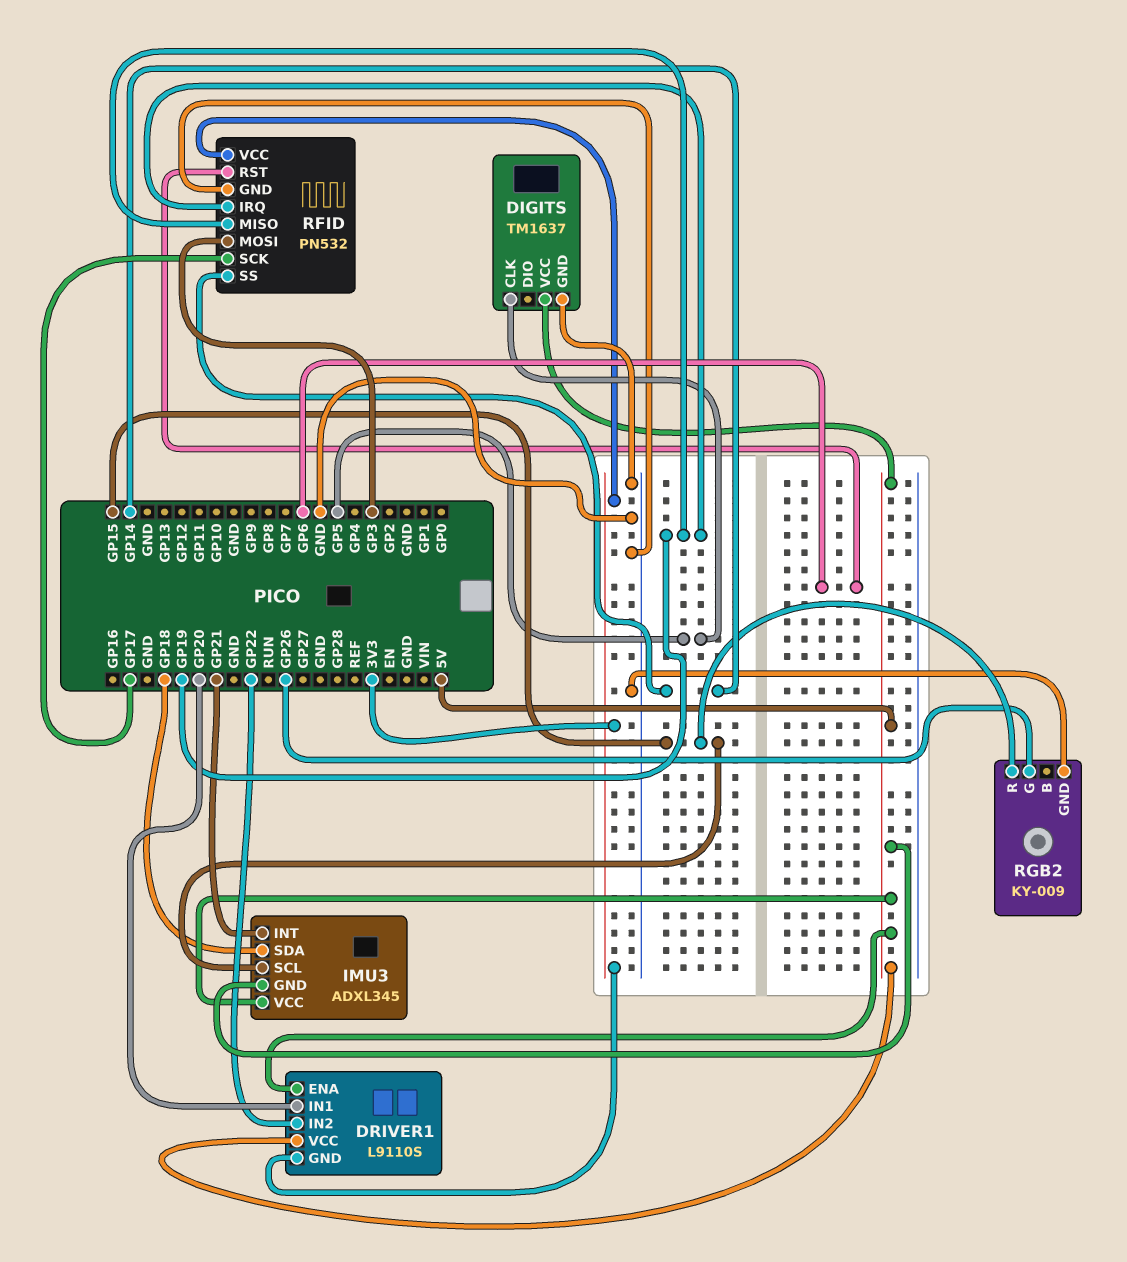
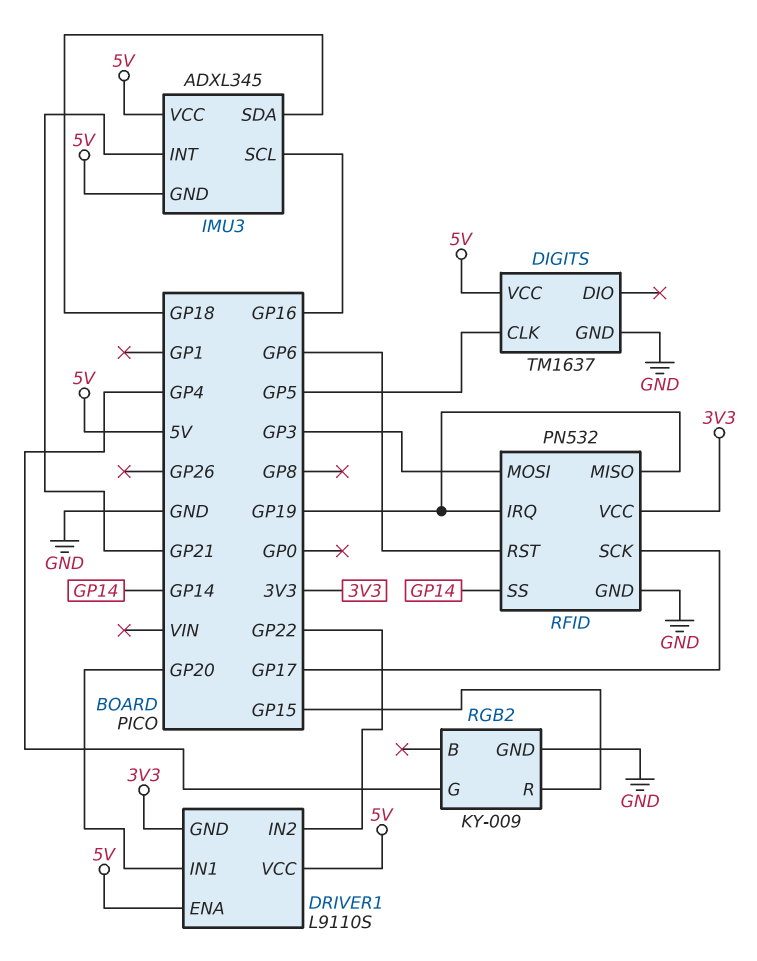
IMU3 pin SCL: GP15 -> GP16
RGB2 pin G: GP26 -> GP4

